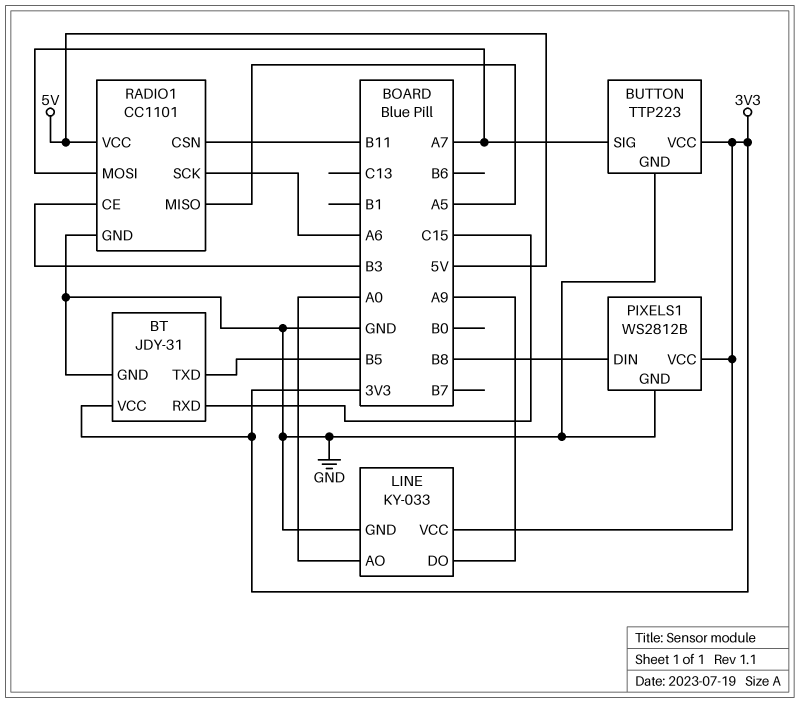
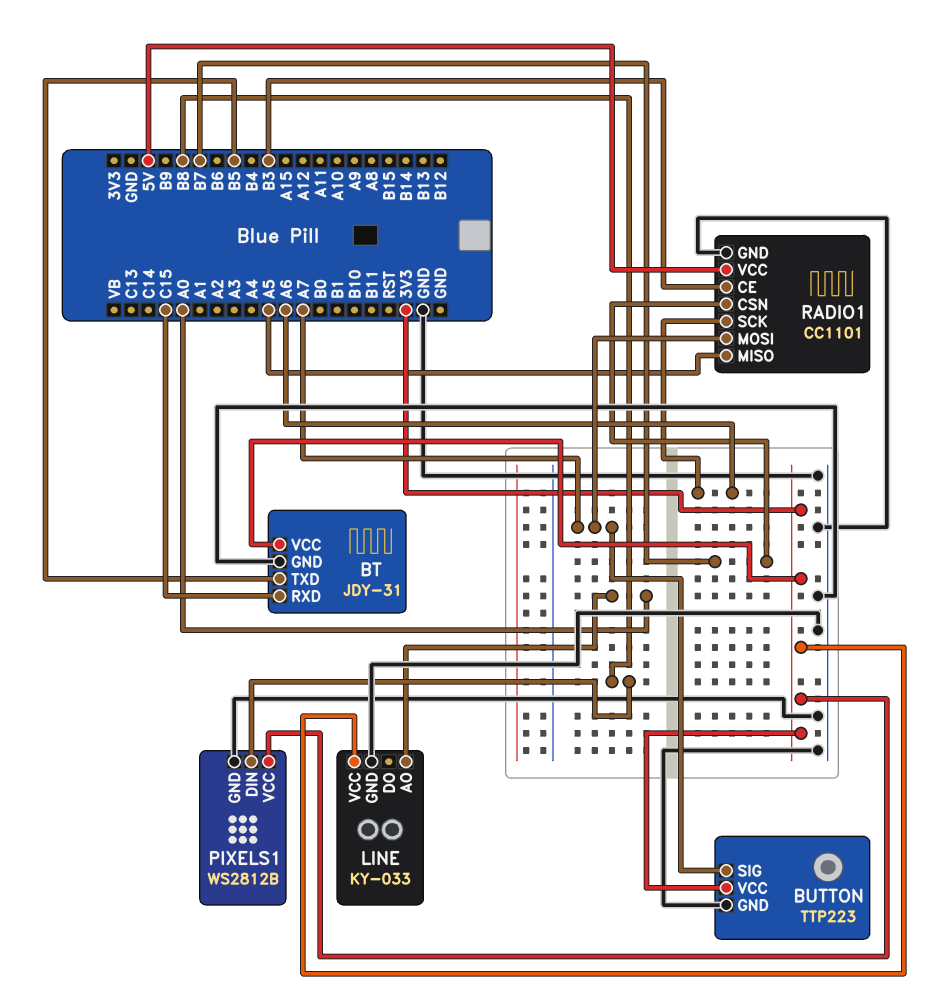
LINE pin DO: A9 -> none
RADIO1 pin CSN: B11 -> B7

